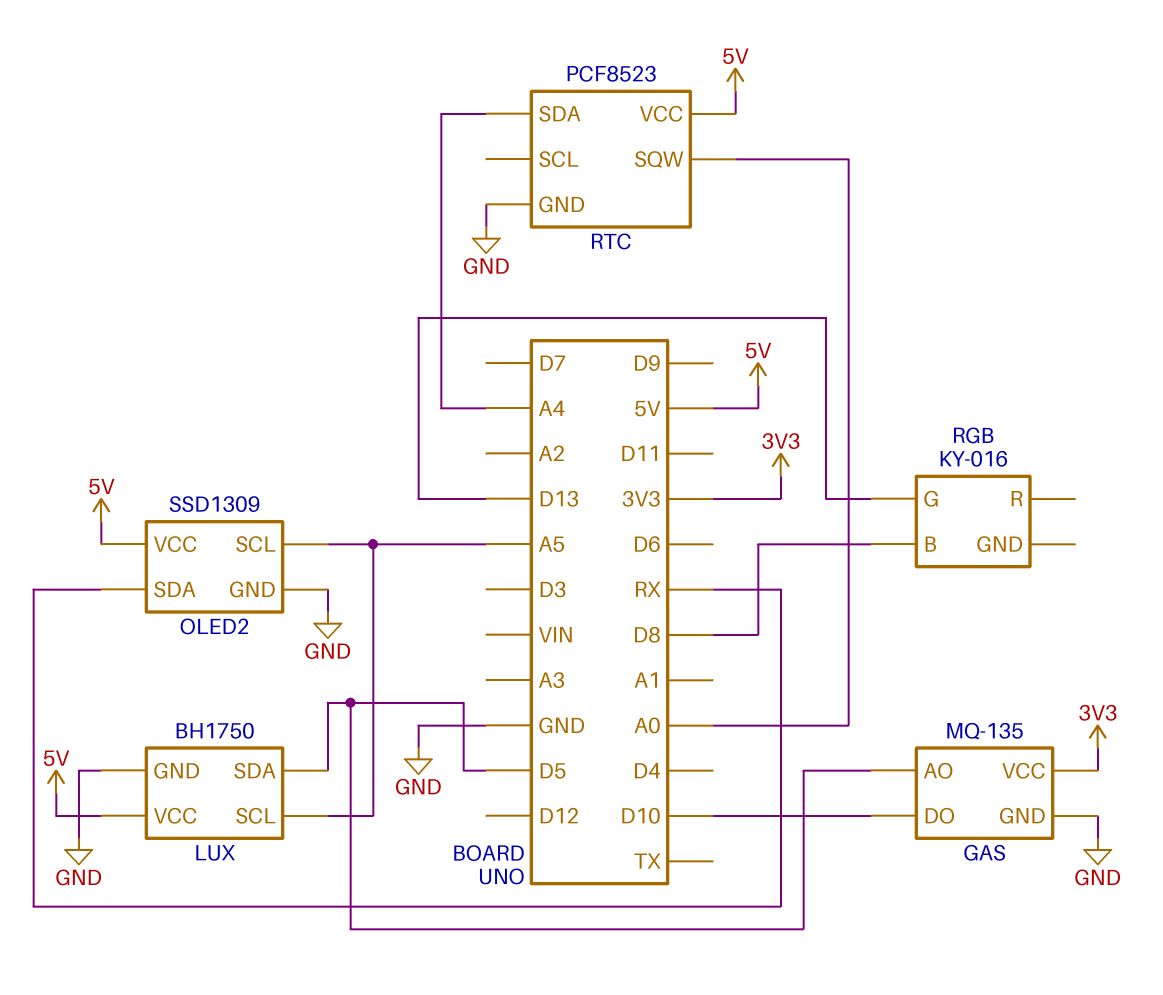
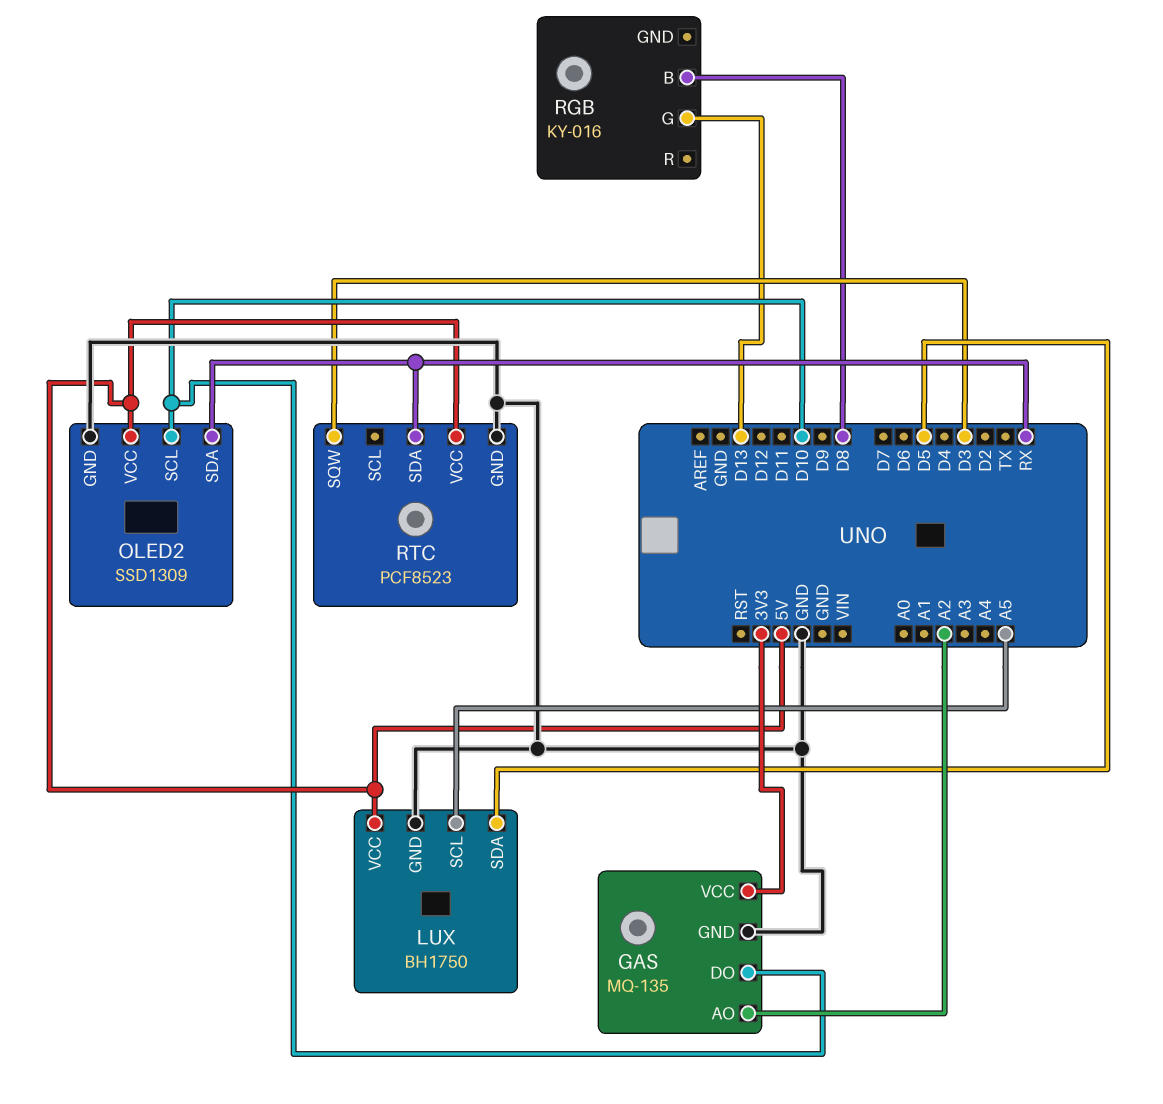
GAS pin AO: D5 -> A2
OLED2 pin SCL: A5 -> D10
RTC pin SDA: A4 -> RX
RTC pin SQW: A0 -> D3

